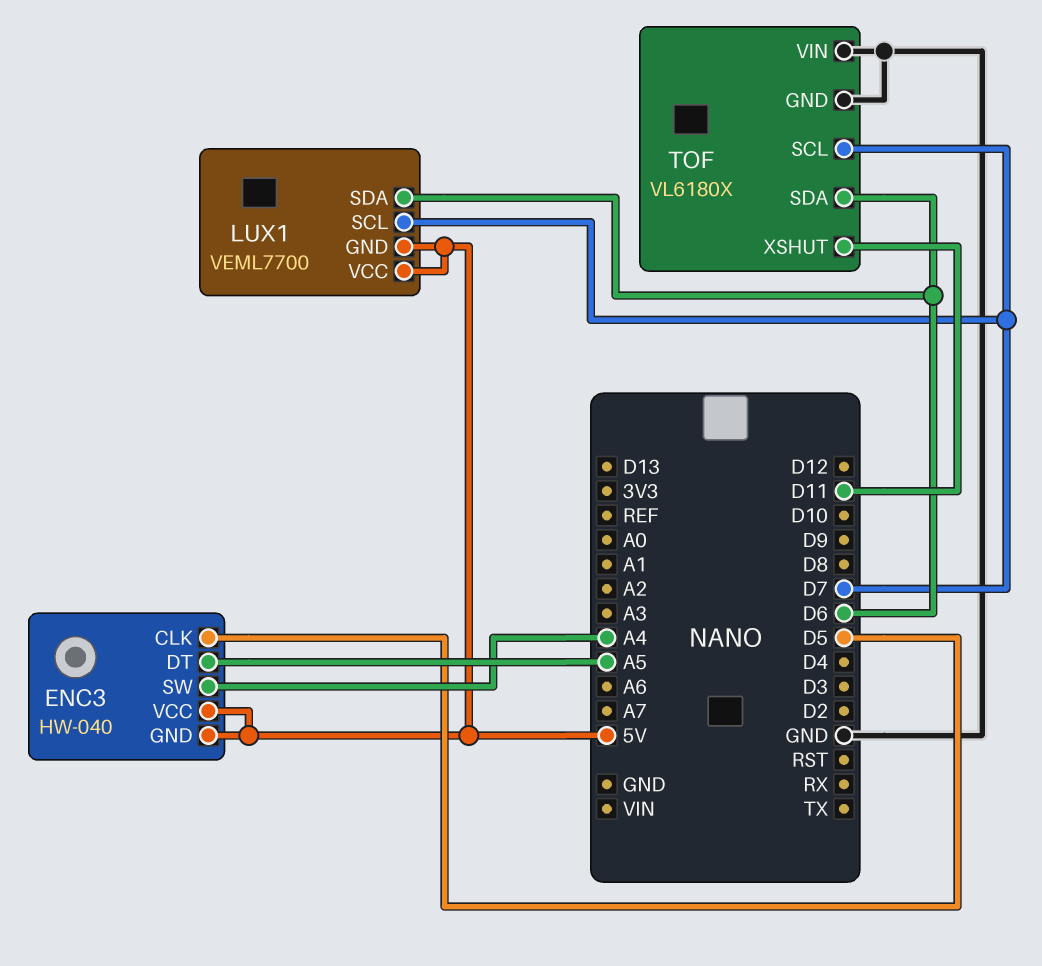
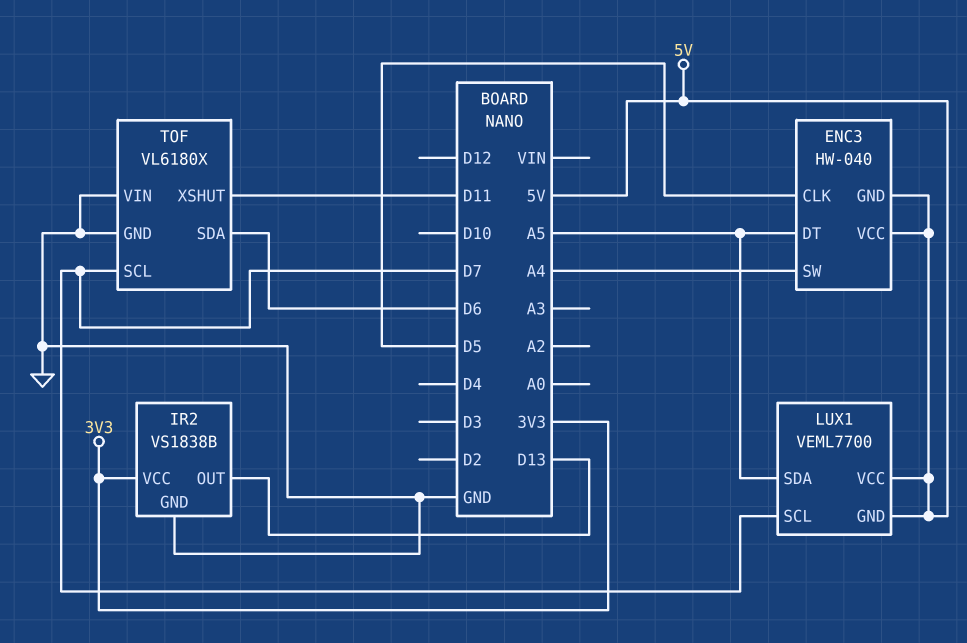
IR2: none -> VS1838B
IR2 pin GND: none -> GND
IR2 pin OUT: none -> D13
IR2 pin VCC: none -> 3V3
LUX1 pin SDA: D6 -> A5

